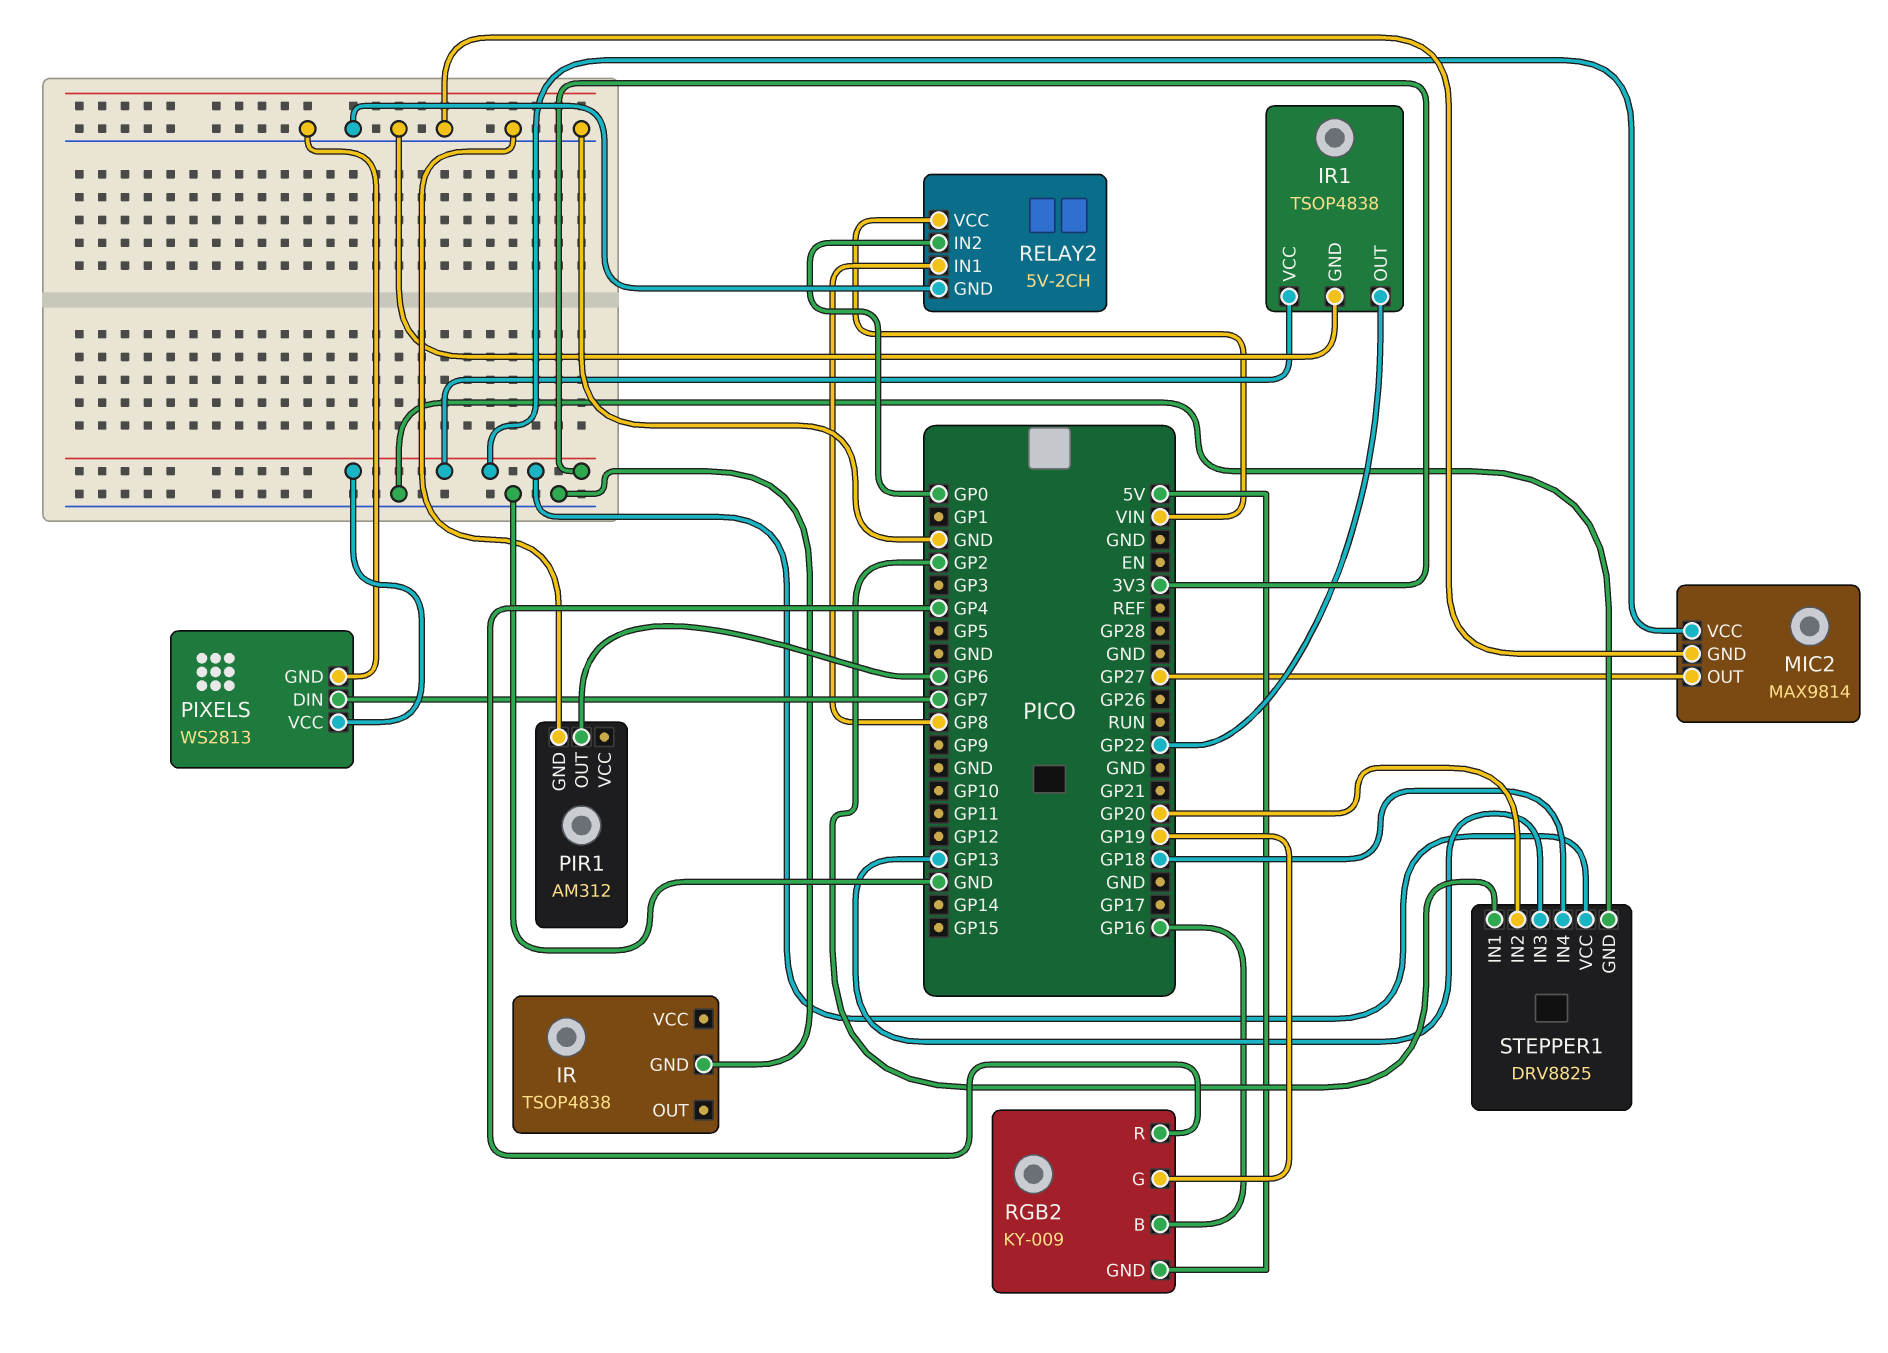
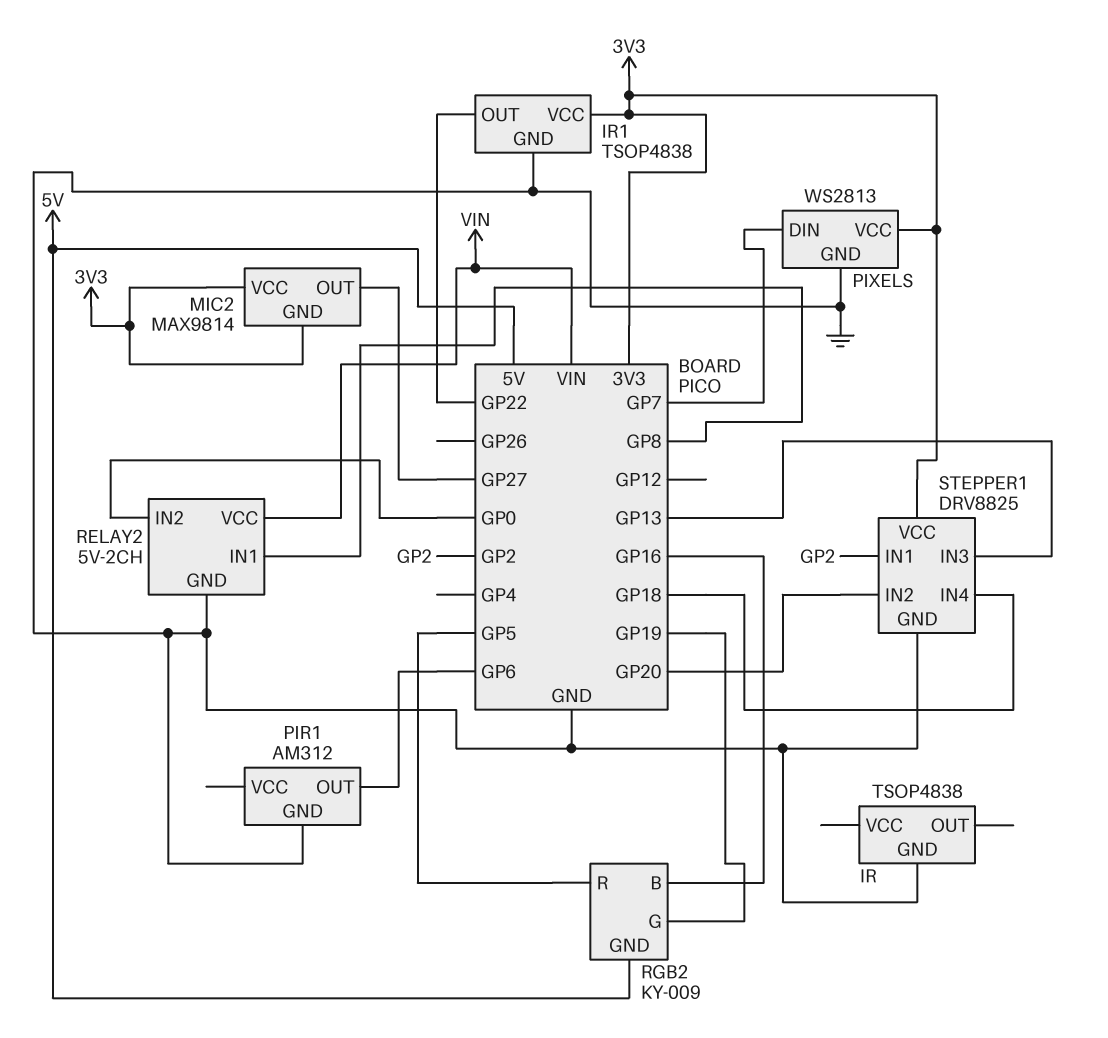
MIC2 pin GND: GND -> 3V3
RGB2 pin R: GP4 -> GP5

